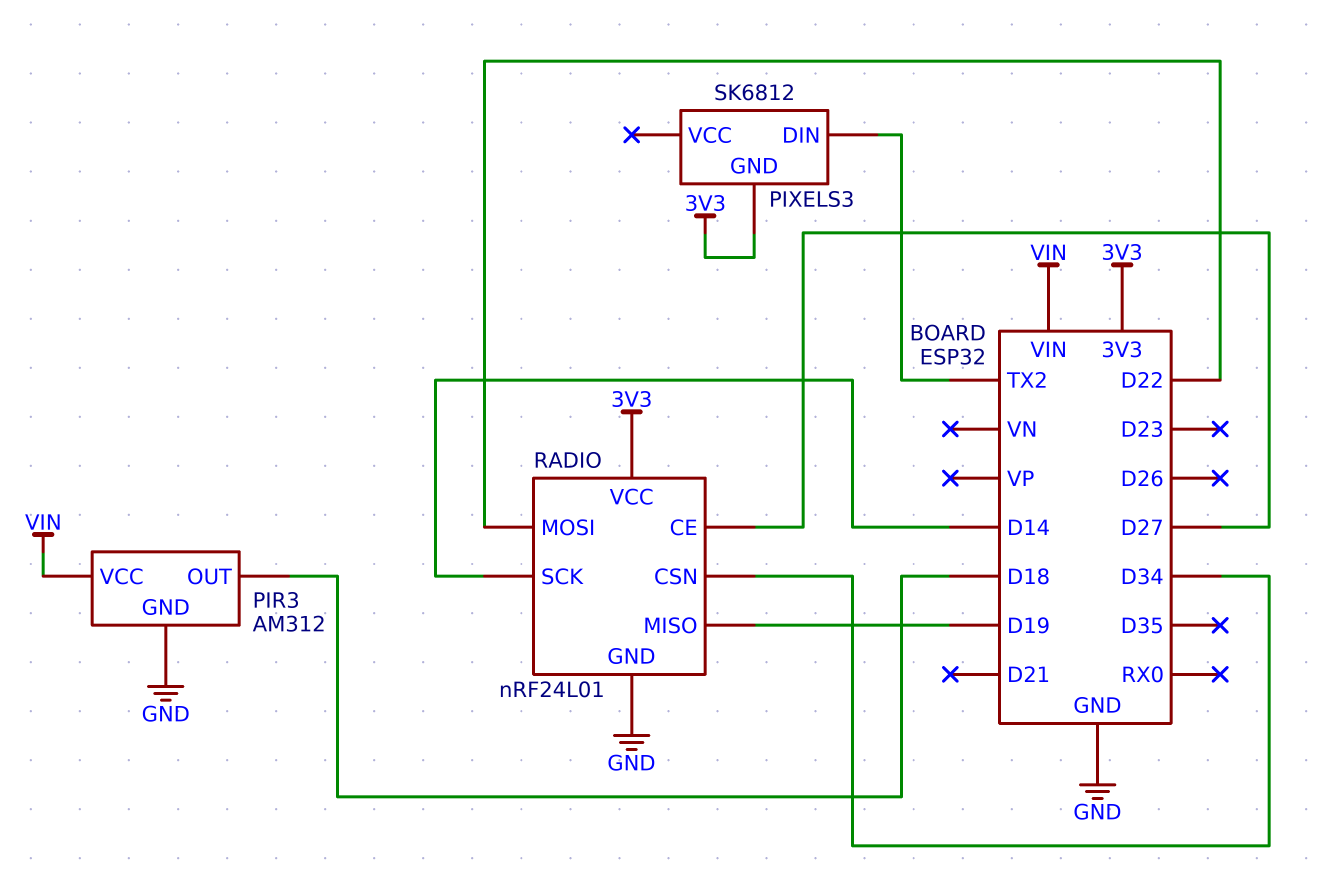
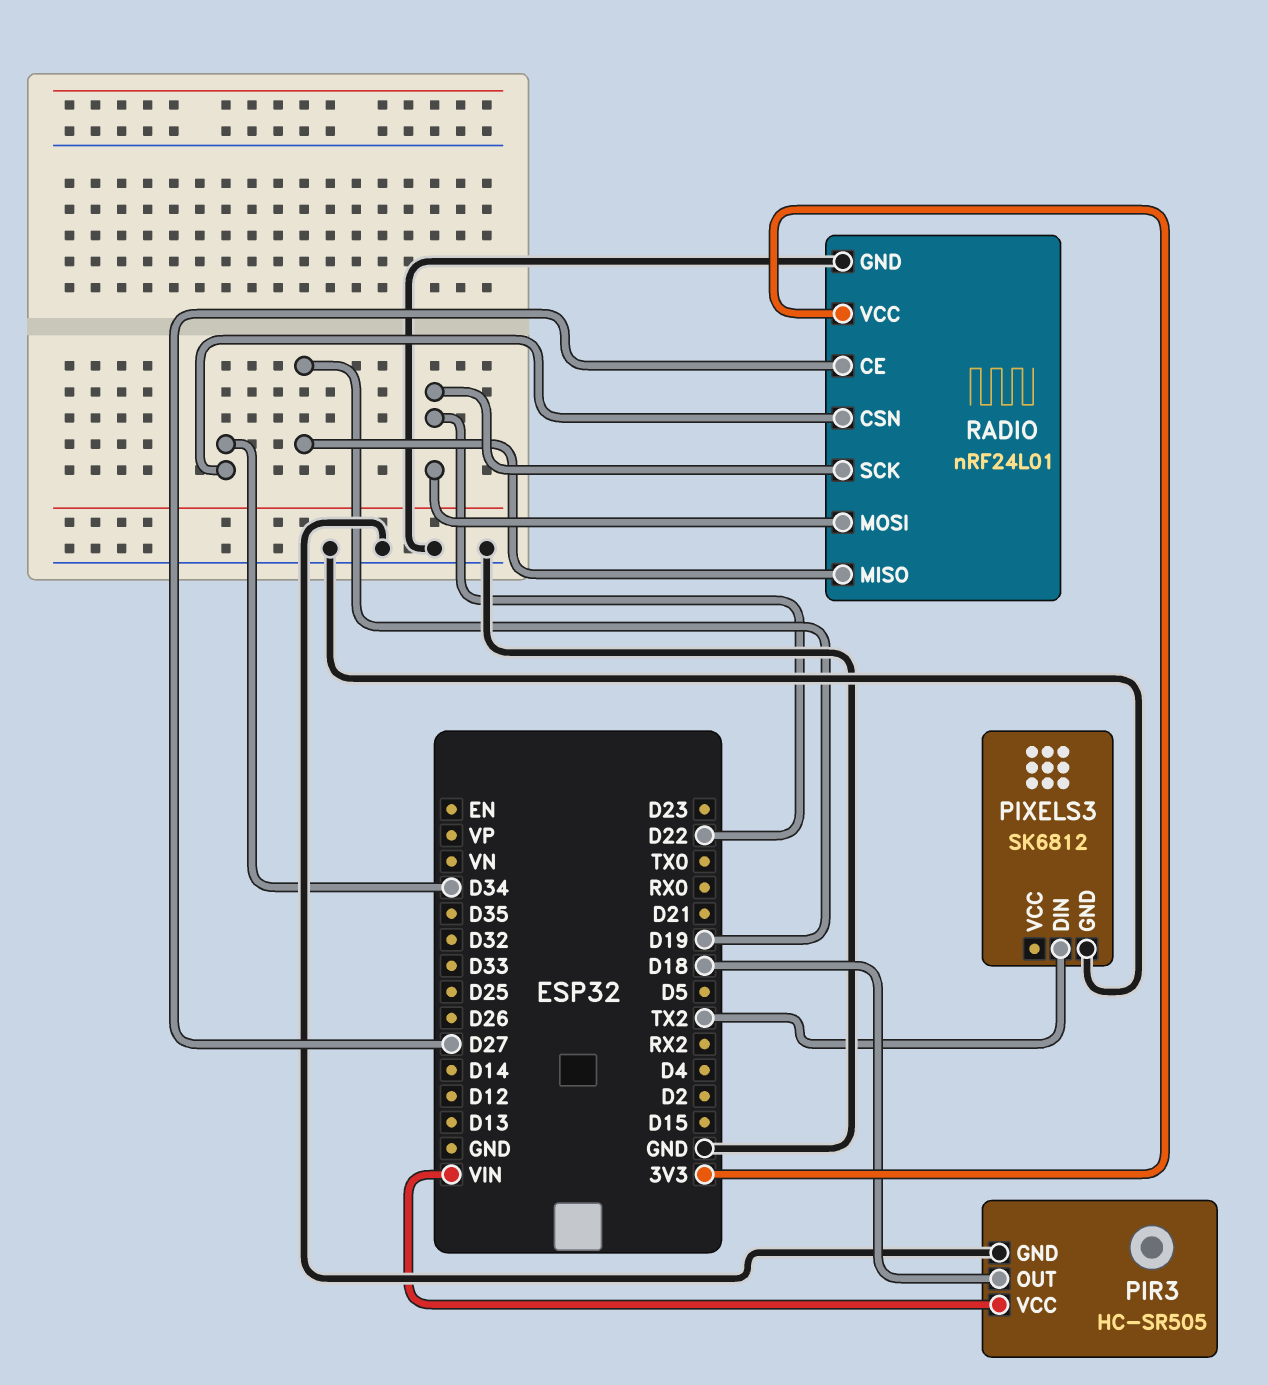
PIR3: AM312 -> HC-SR505
PIXELS3 pin GND: 3V3 -> GND
RADIO pin SCK: D14 -> D22

